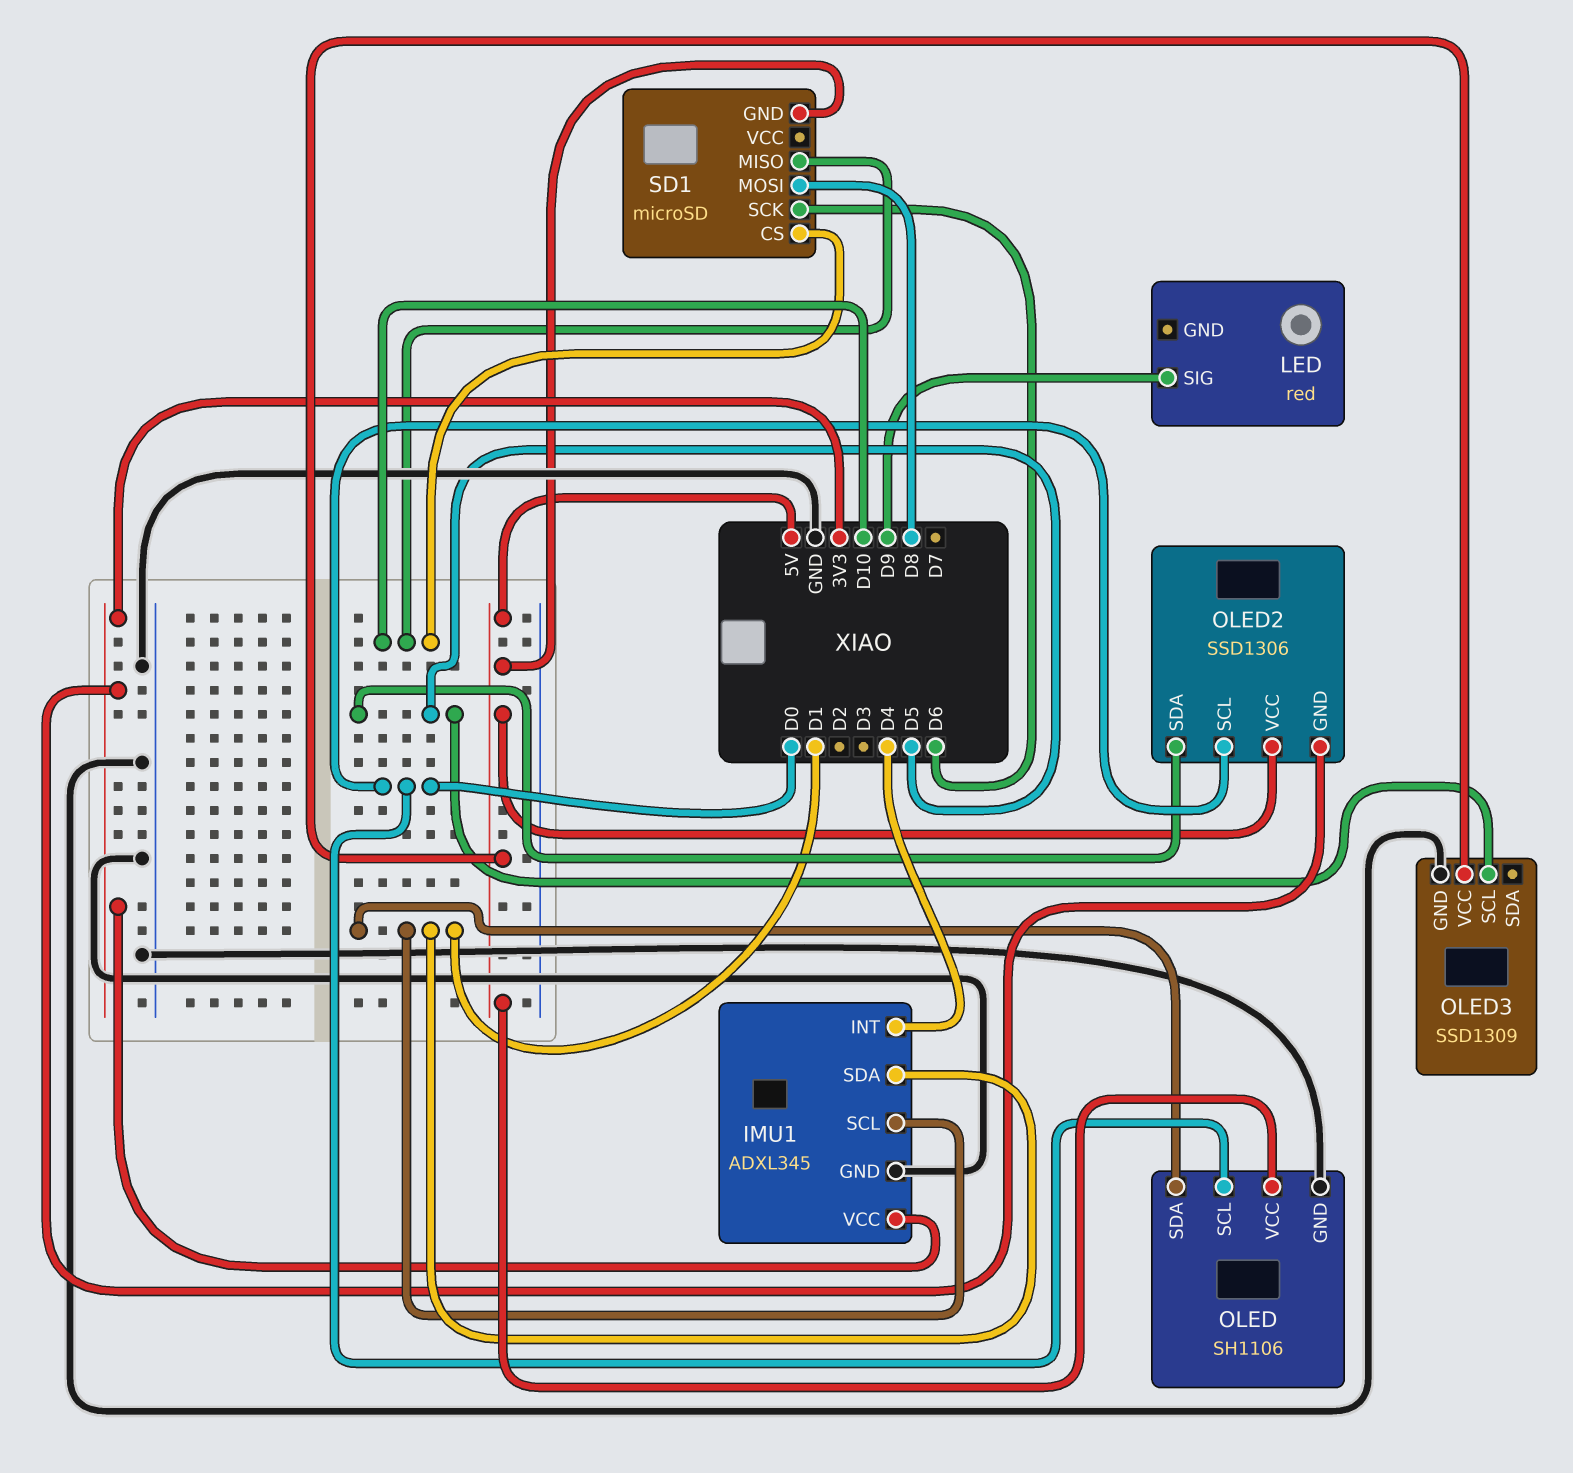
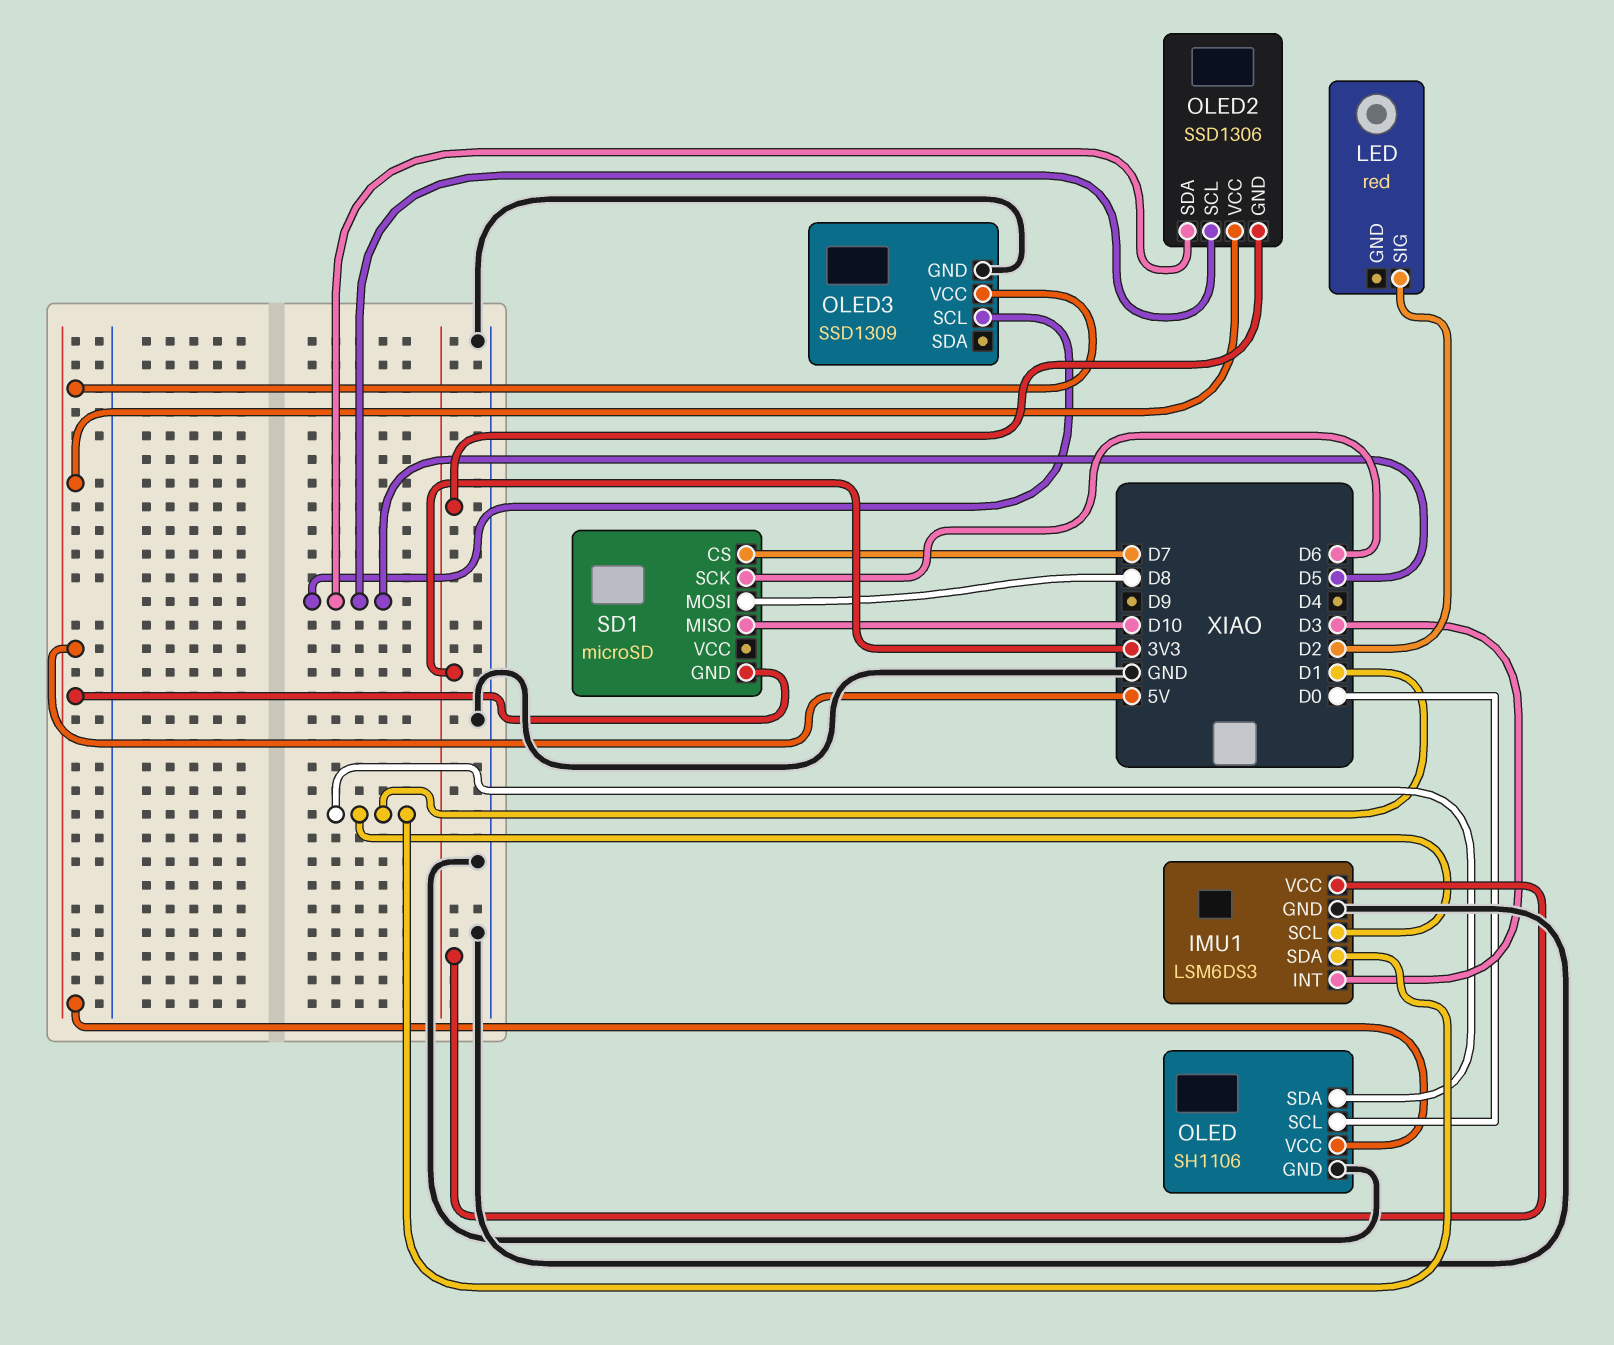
IMU1: ADXL345 -> LSM6DS3
IMU1 pin INT: D4 -> D3
LED pin SIG: D9 -> D2
OLED2 pin SCL: D0 -> D5
SD1 pin CS: D10 -> D7

